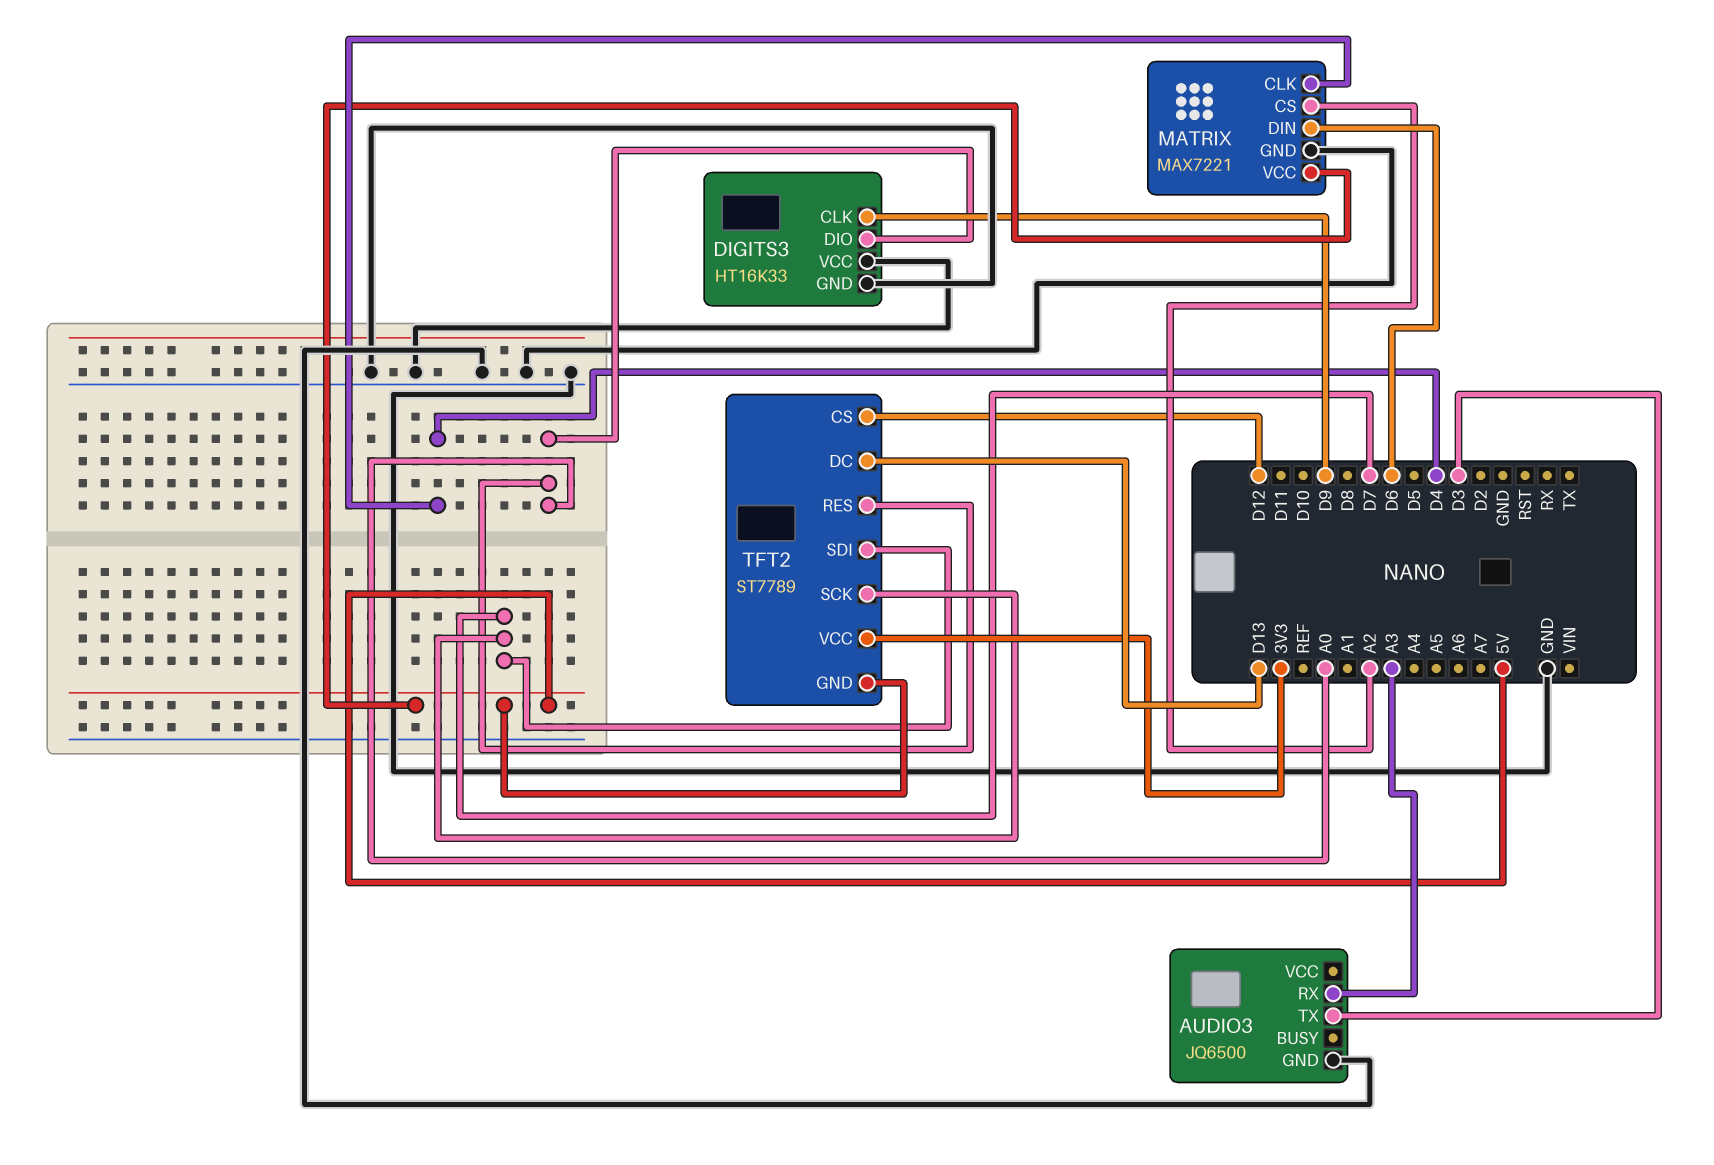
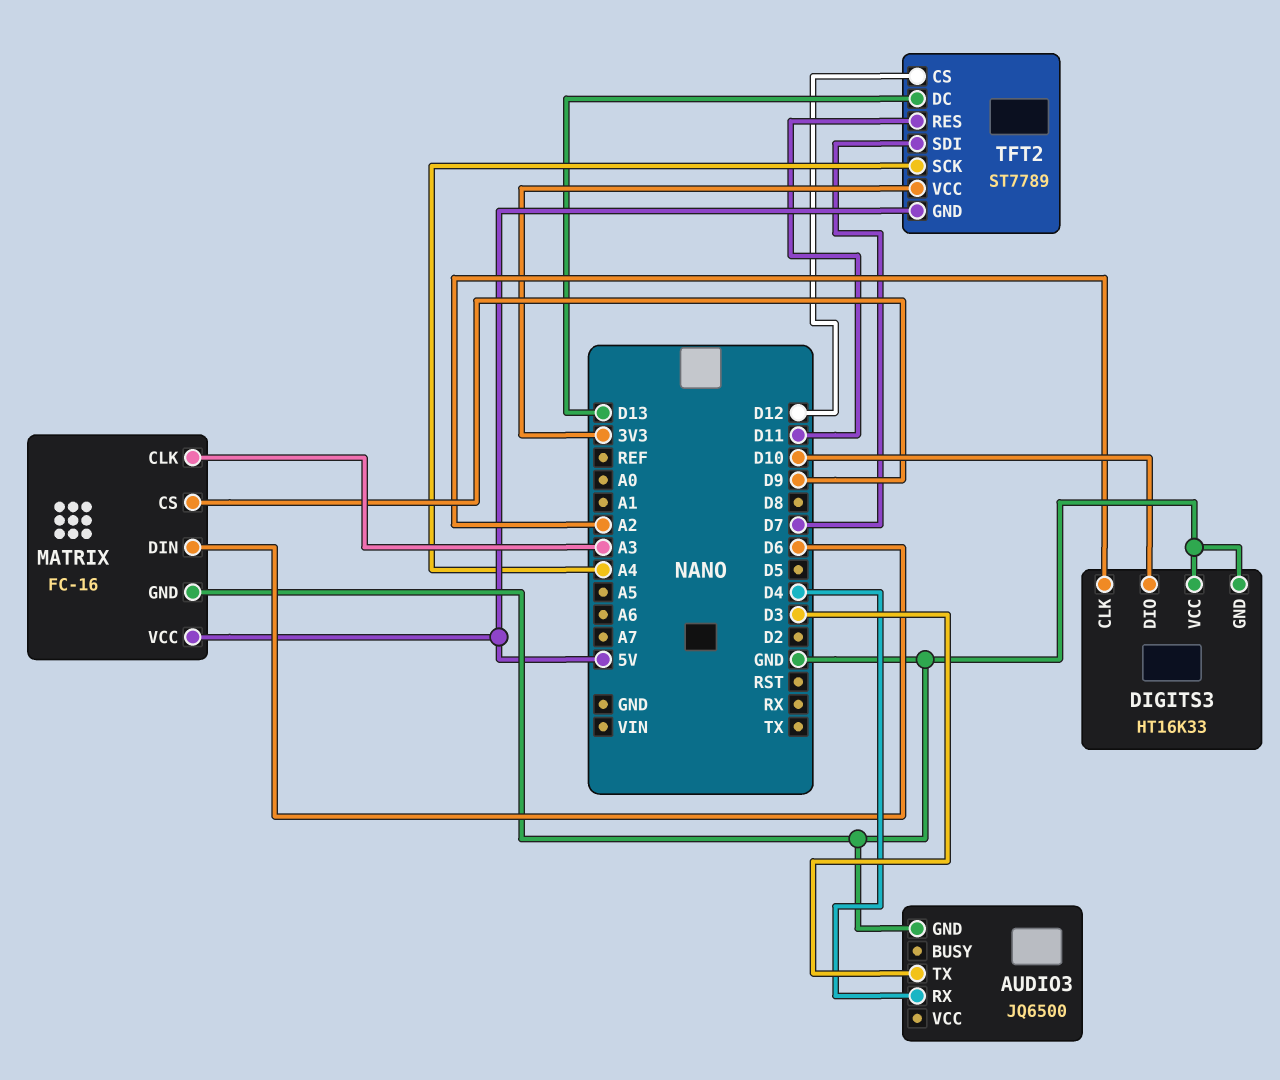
AUDIO3 pin RX: A3 -> D4
DIGITS3 pin CLK: D9 -> A2
DIGITS3 pin DIO: A0 -> D10
MATRIX: MAX7221 -> FC-16
MATRIX pin CLK: D4 -> A3
MATRIX pin CS: A2 -> D9
TFT2 pin RES: A0 -> D11
TFT2 pin SCK: D7 -> A4

